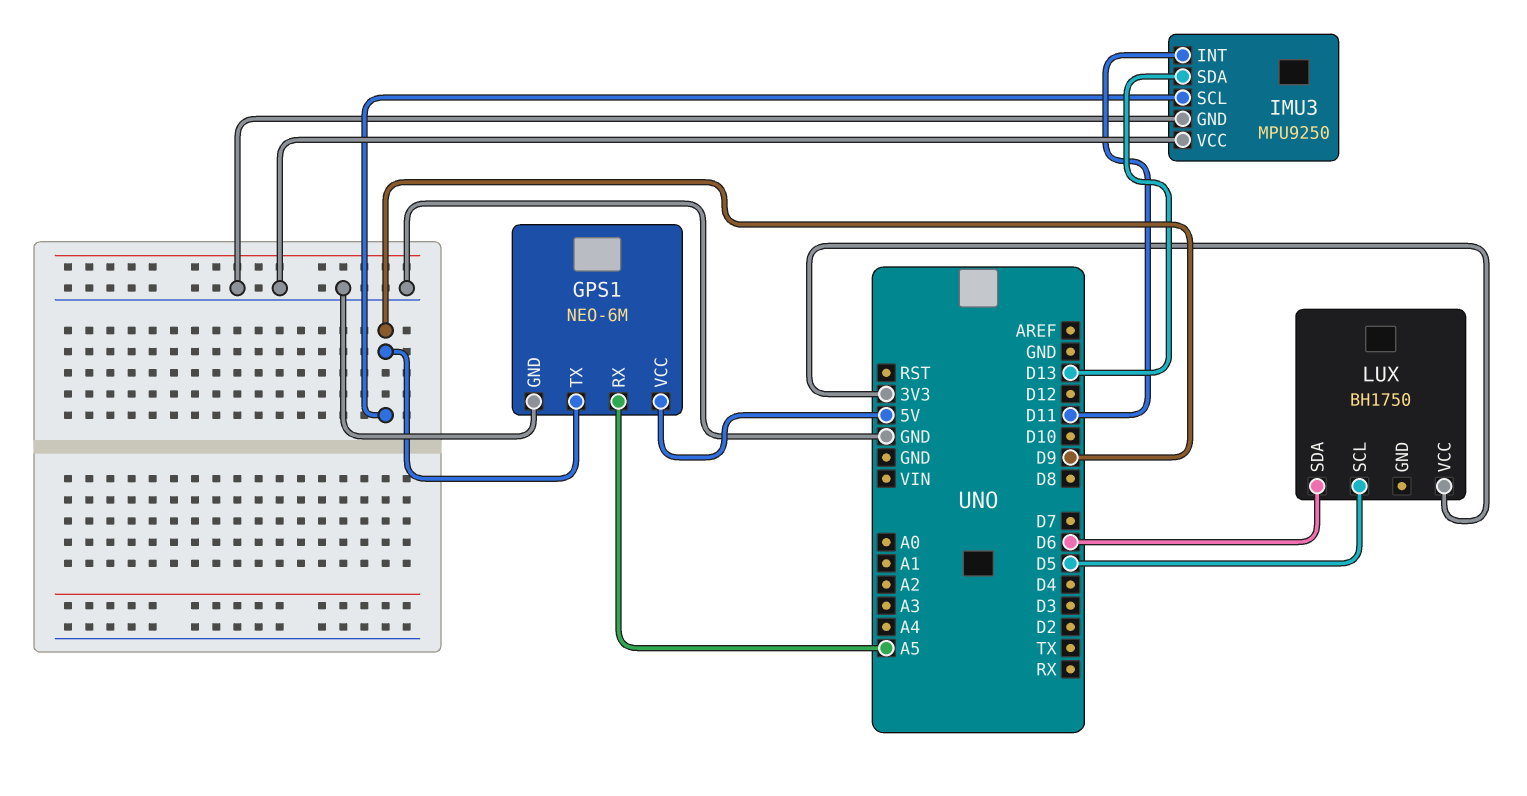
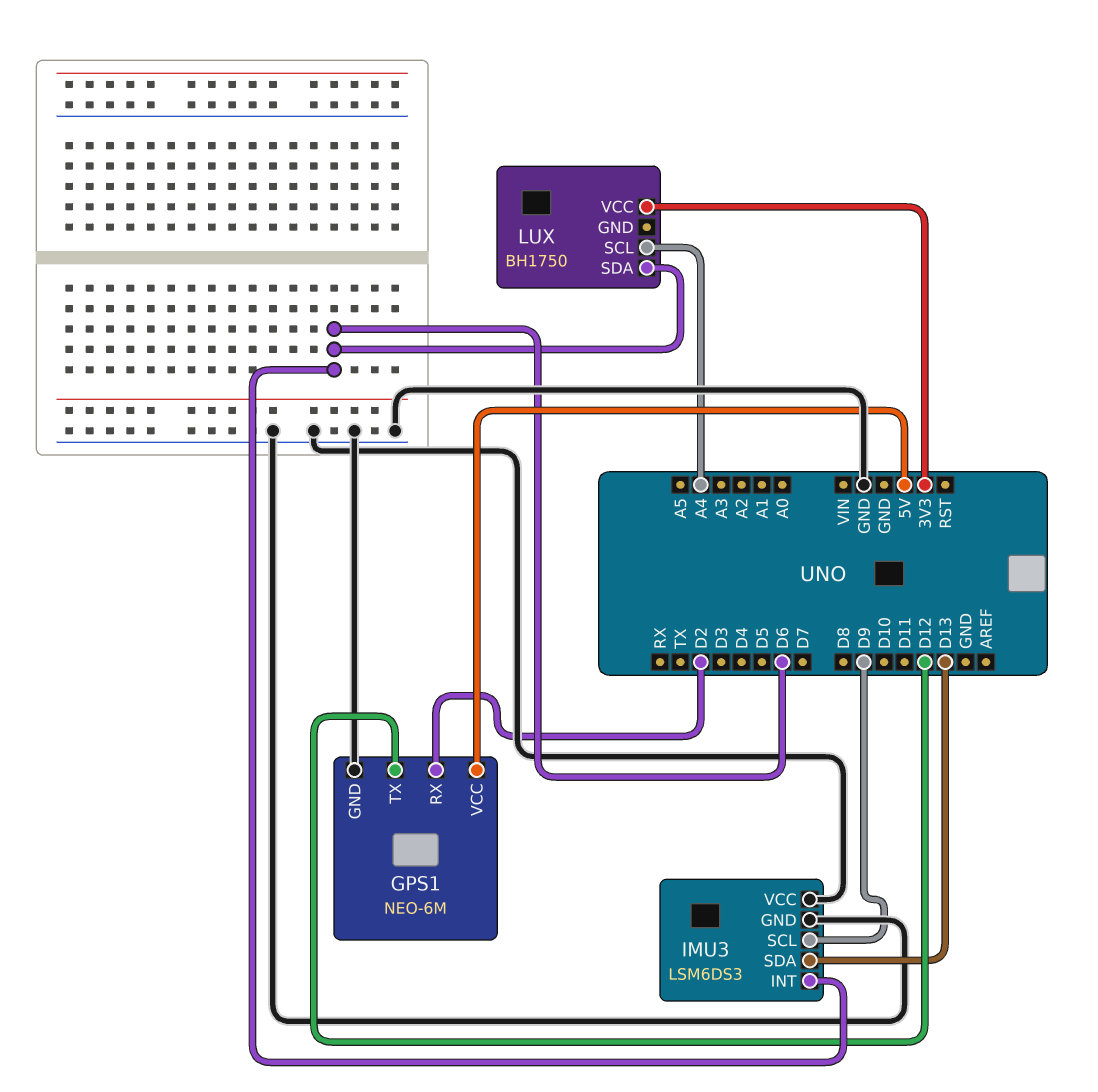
GPS1 pin RX: A5 -> D2
GPS1 pin TX: D9 -> D12
IMU3: MPU9250 -> LSM6DS3
IMU3 pin INT: D11 -> D6
LUX pin SCL: D5 -> A4

